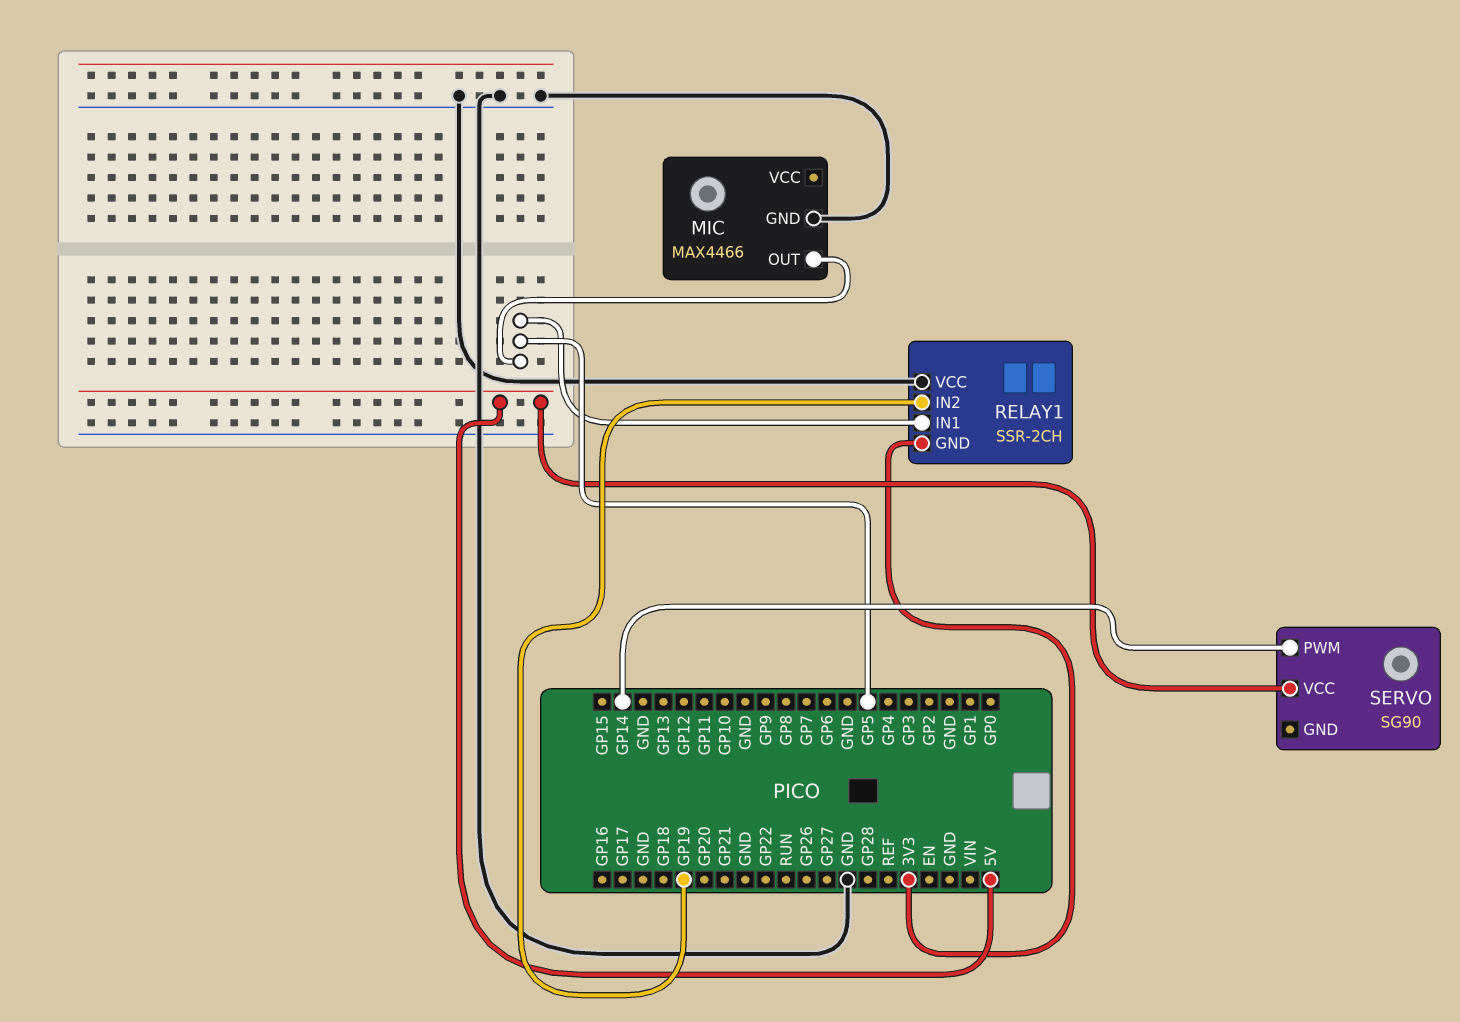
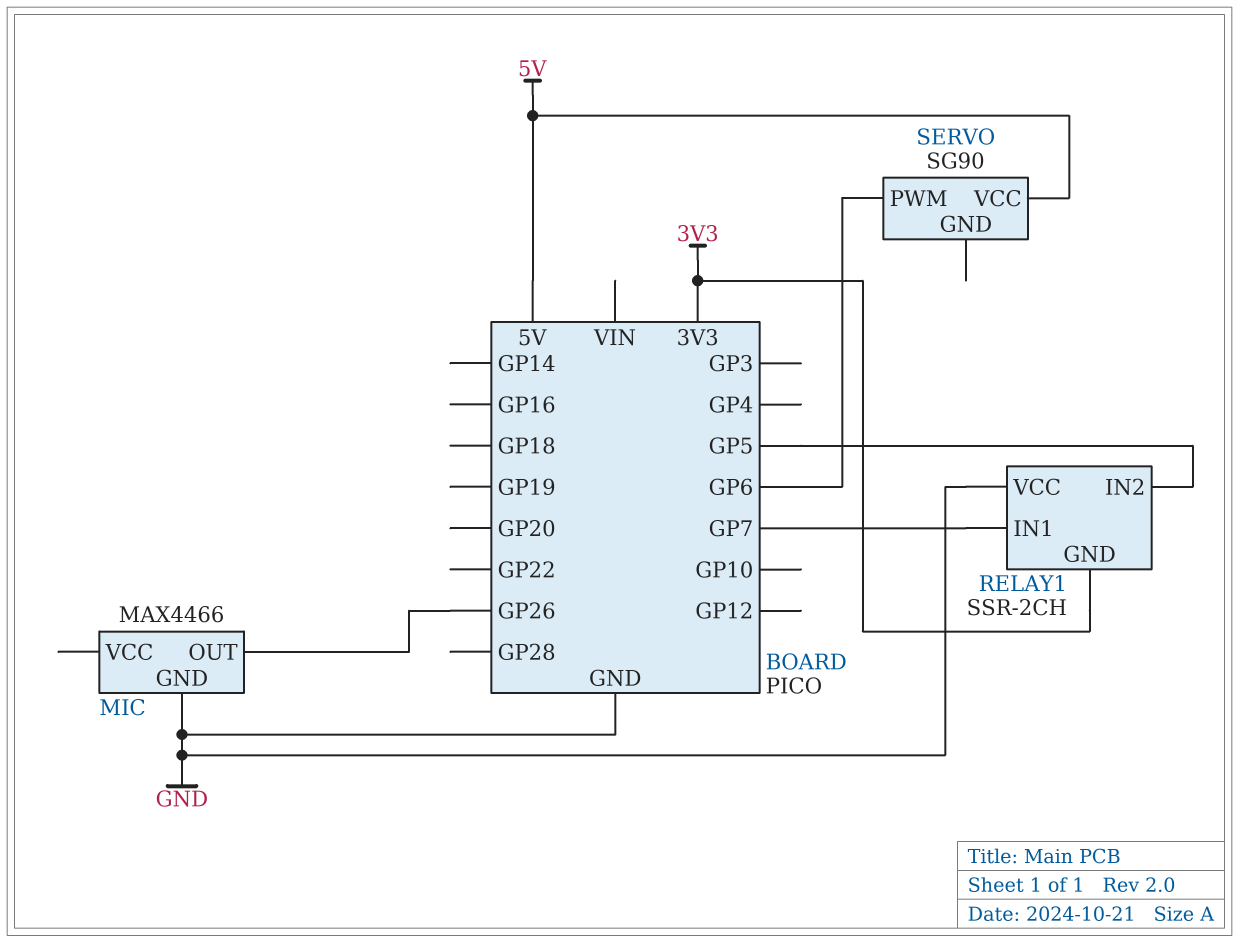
MIC pin OUT: GP5 -> GP26
RELAY1 pin IN1: GP5 -> GP7
RELAY1 pin IN2: GP19 -> GP5
SERVO pin PWM: GP14 -> GP6

